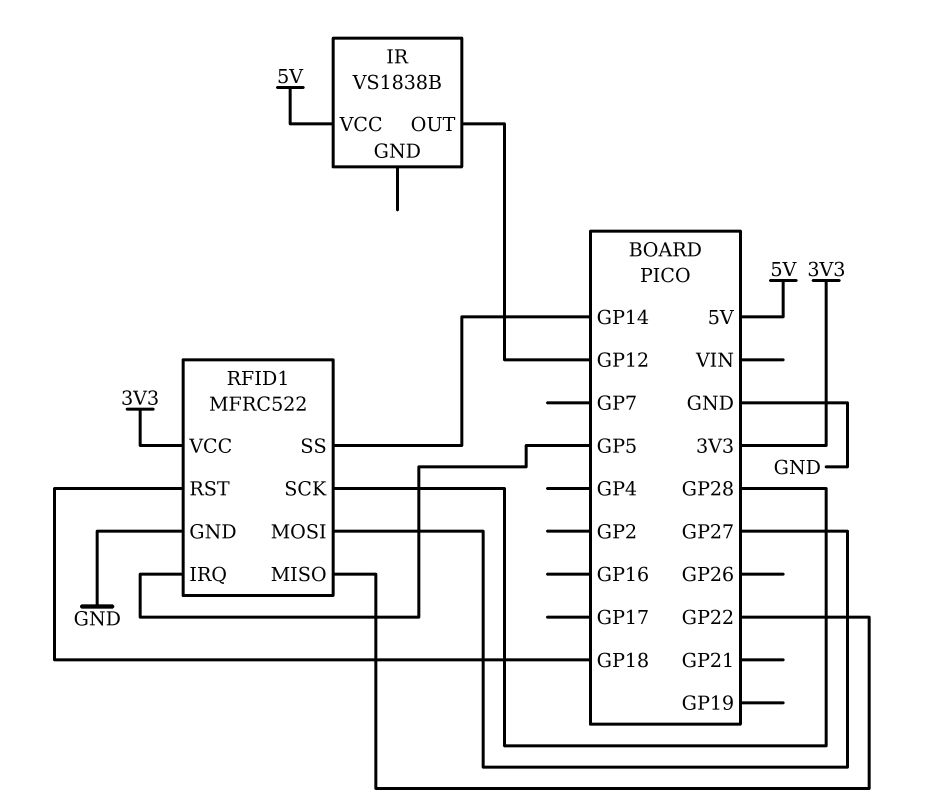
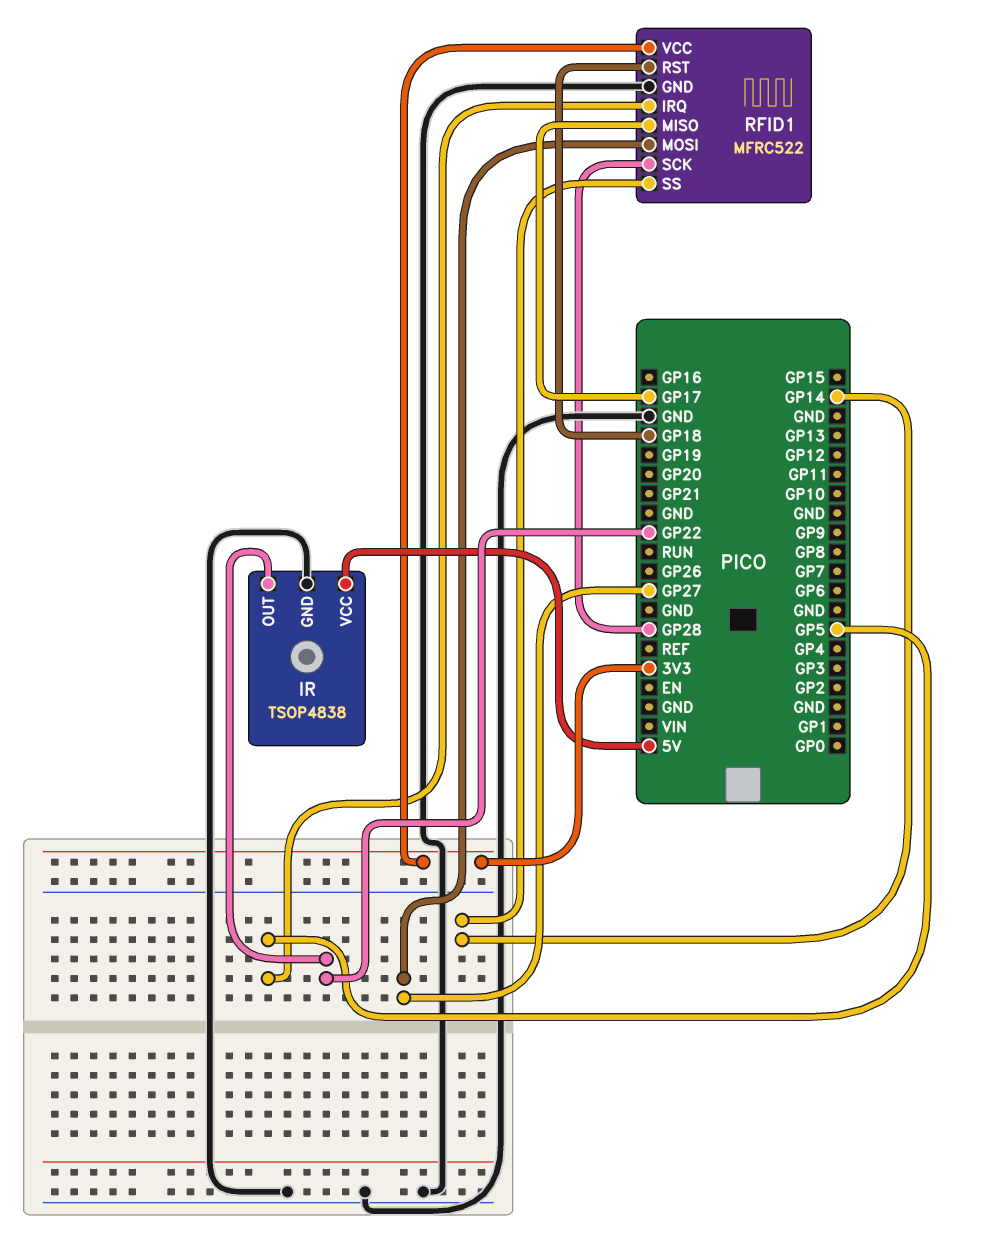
IR: VS1838B -> TSOP4838
IR pin GND: none -> GND
IR pin OUT: GP12 -> GP22
RFID1 pin MISO: GP22 -> GP17

